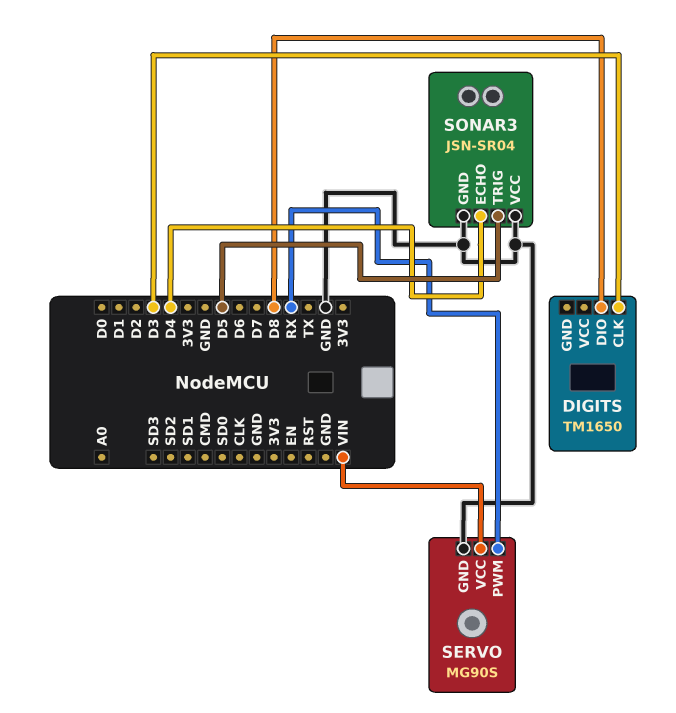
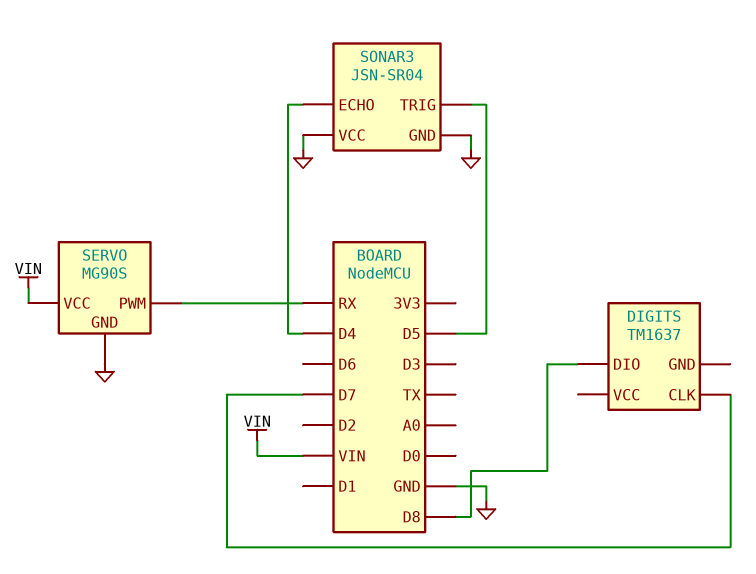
DIGITS: TM1650 -> TM1637
DIGITS pin CLK: D3 -> D7

